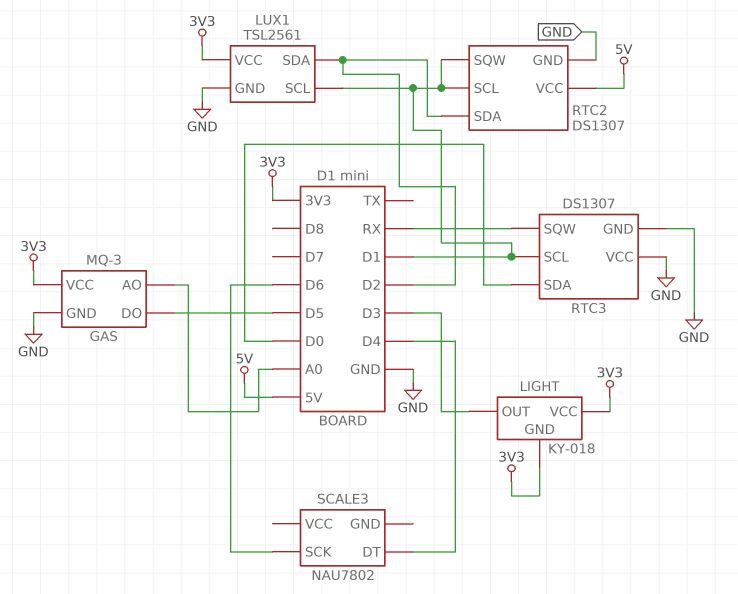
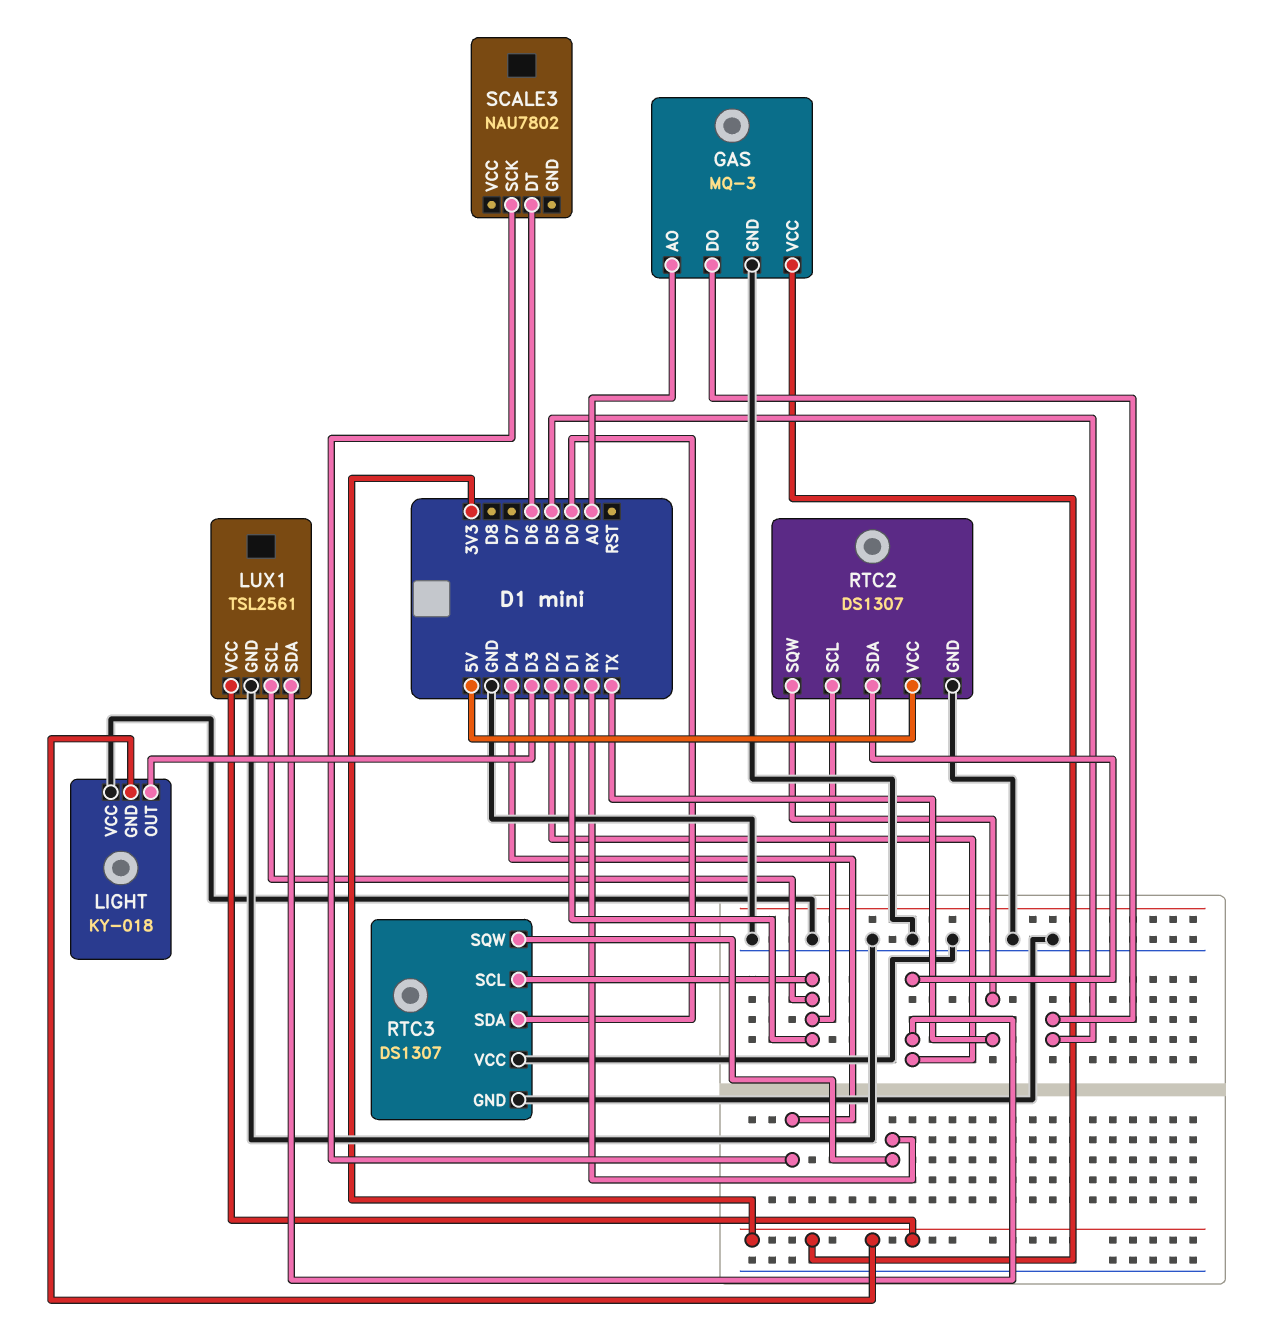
LIGHT pin VCC: 3V3 -> GND
RTC2 pin SQW: D1 -> TX
SCALE3 pin DT: D4 -> D6
SCALE3 pin SCK: D6 -> D4

